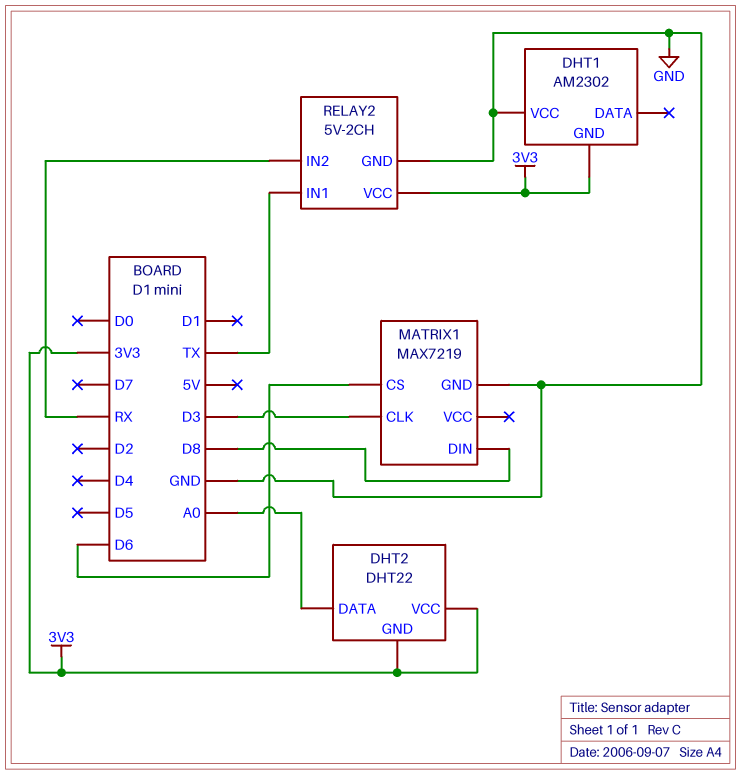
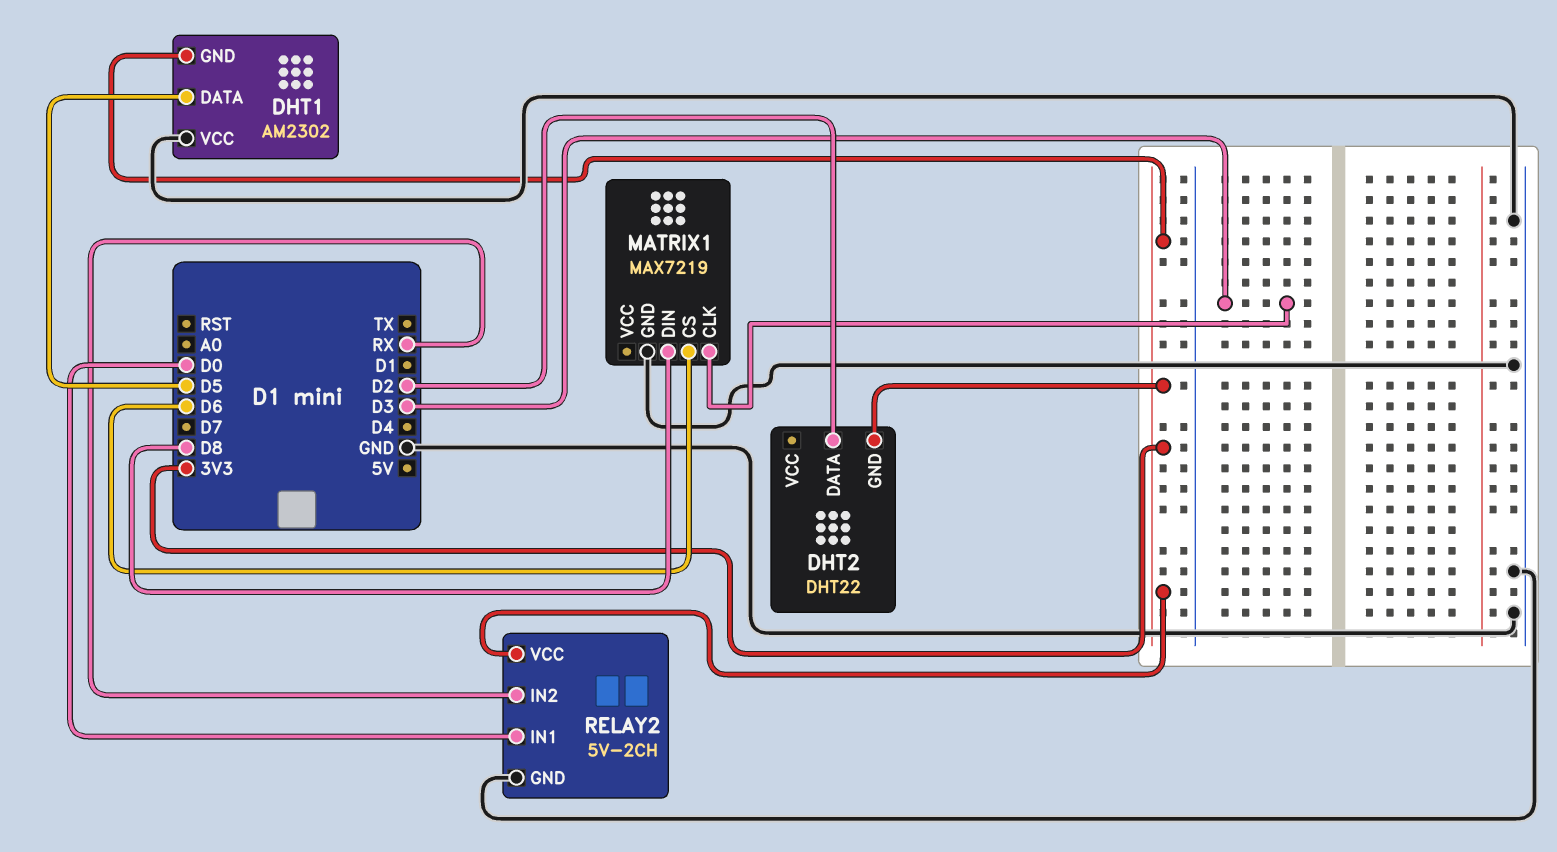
DHT1 pin DATA: none -> D5
DHT2 pin DATA: A0 -> D2
DHT2 pin VCC: 3V3 -> none
RELAY2 pin IN1: TX -> D0

